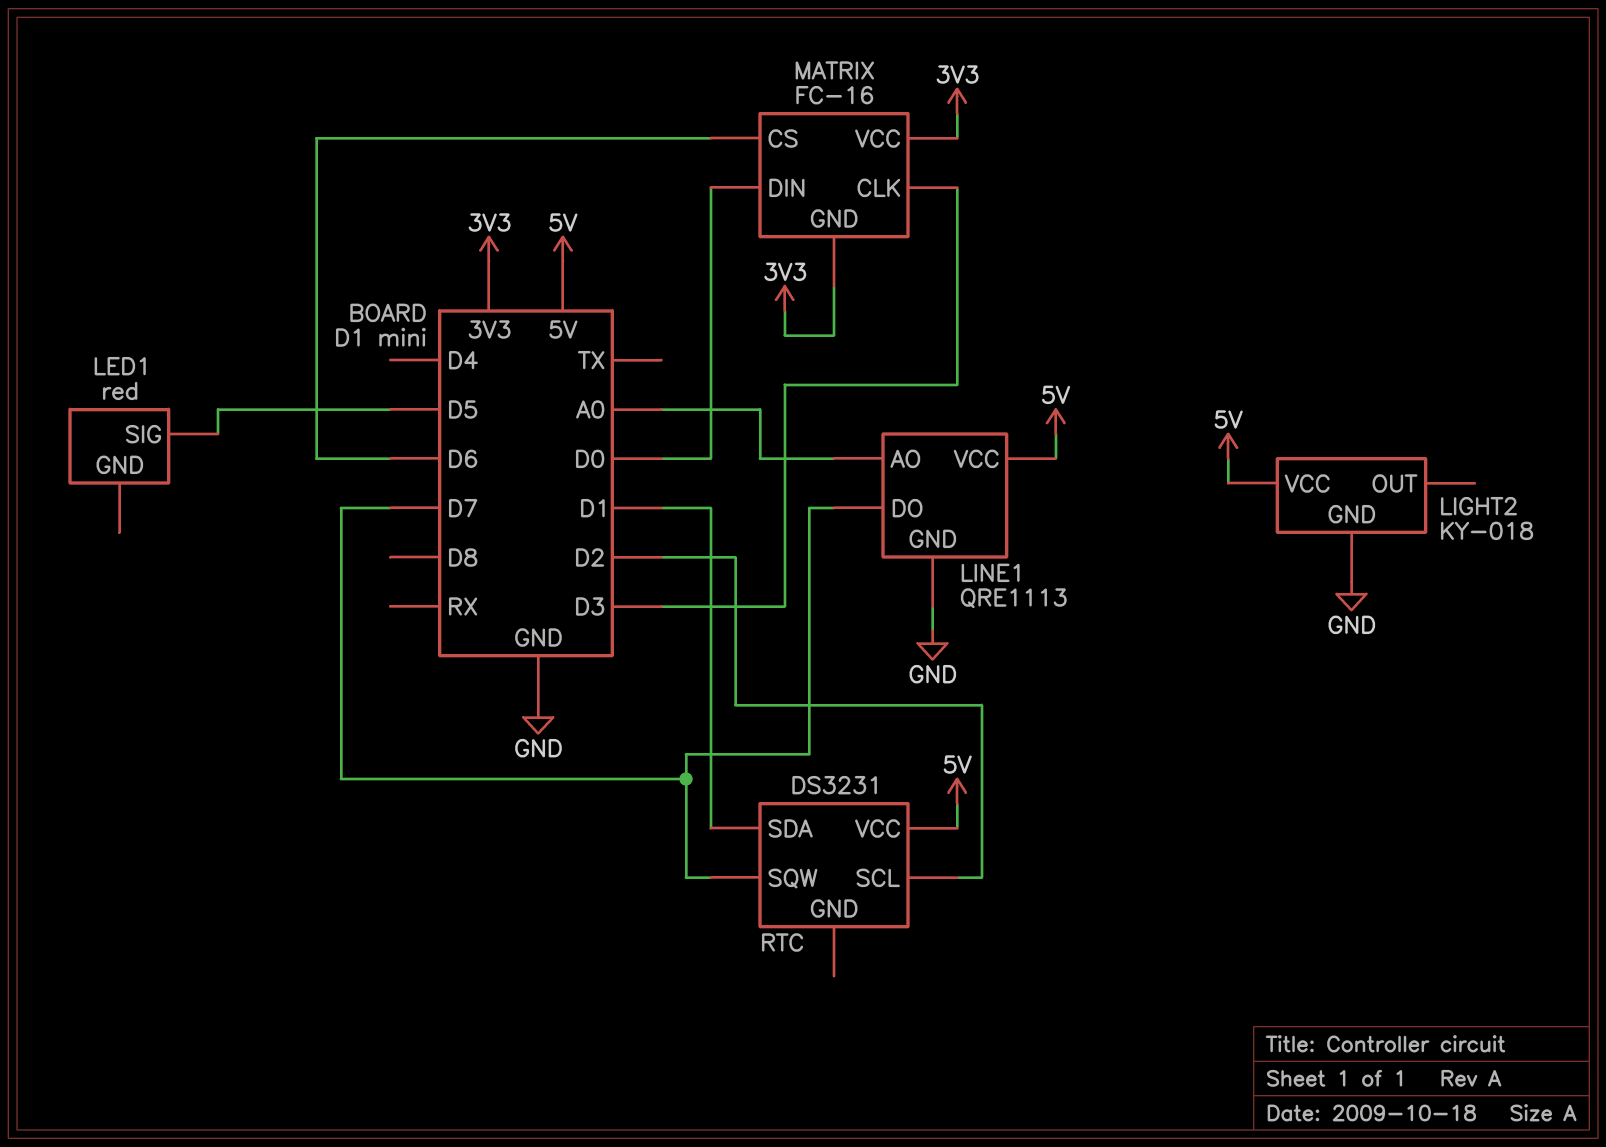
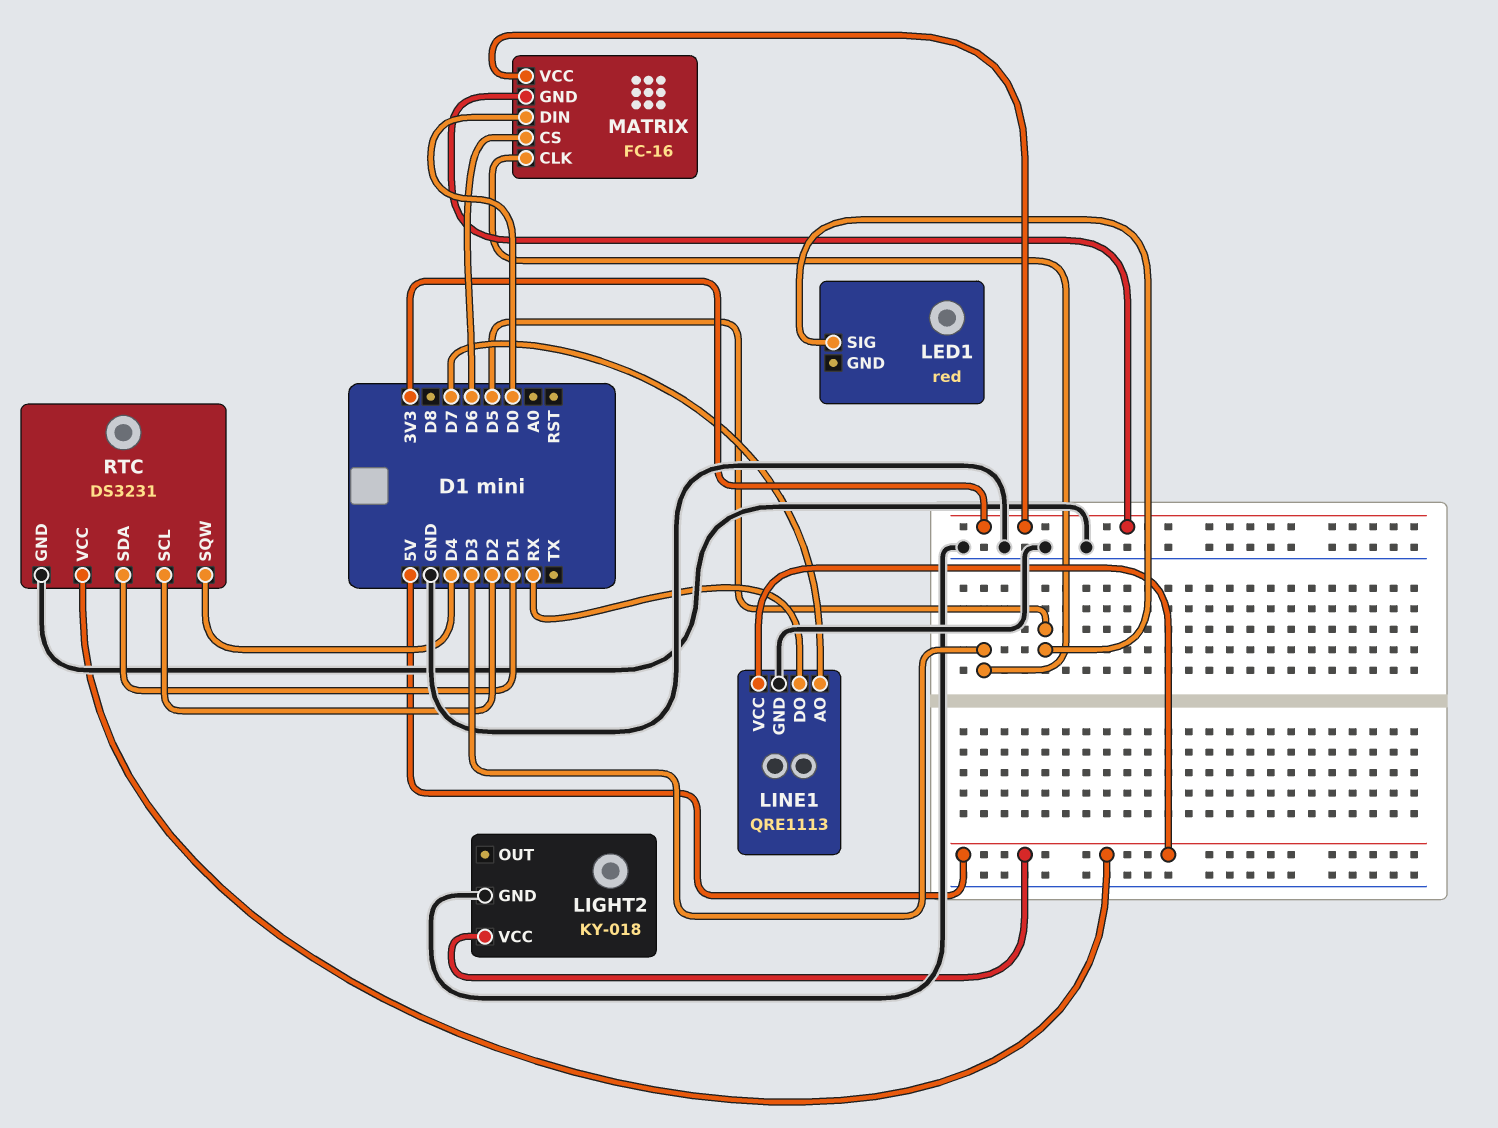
LINE1 pin AO: A0 -> D7
LINE1 pin DO: D7 -> RX
RTC pin GND: none -> GND
RTC pin SQW: D7 -> D4

